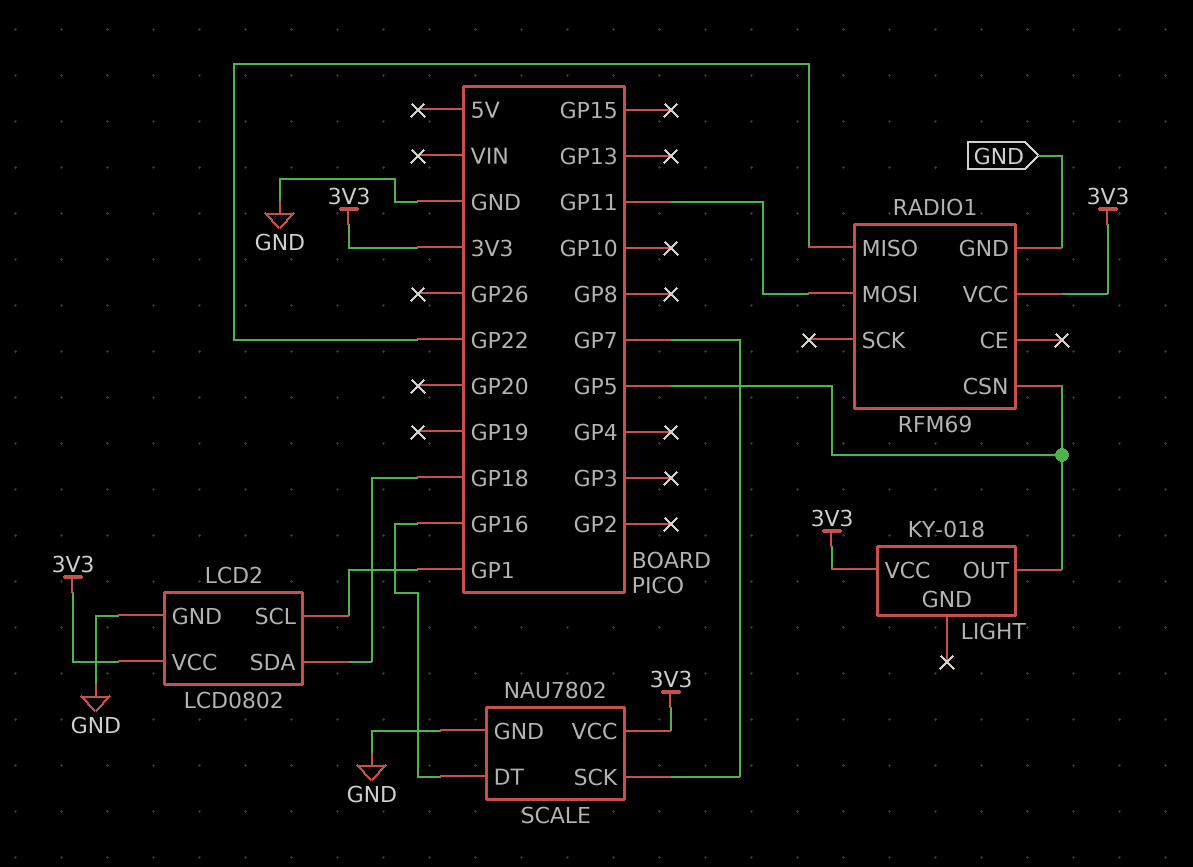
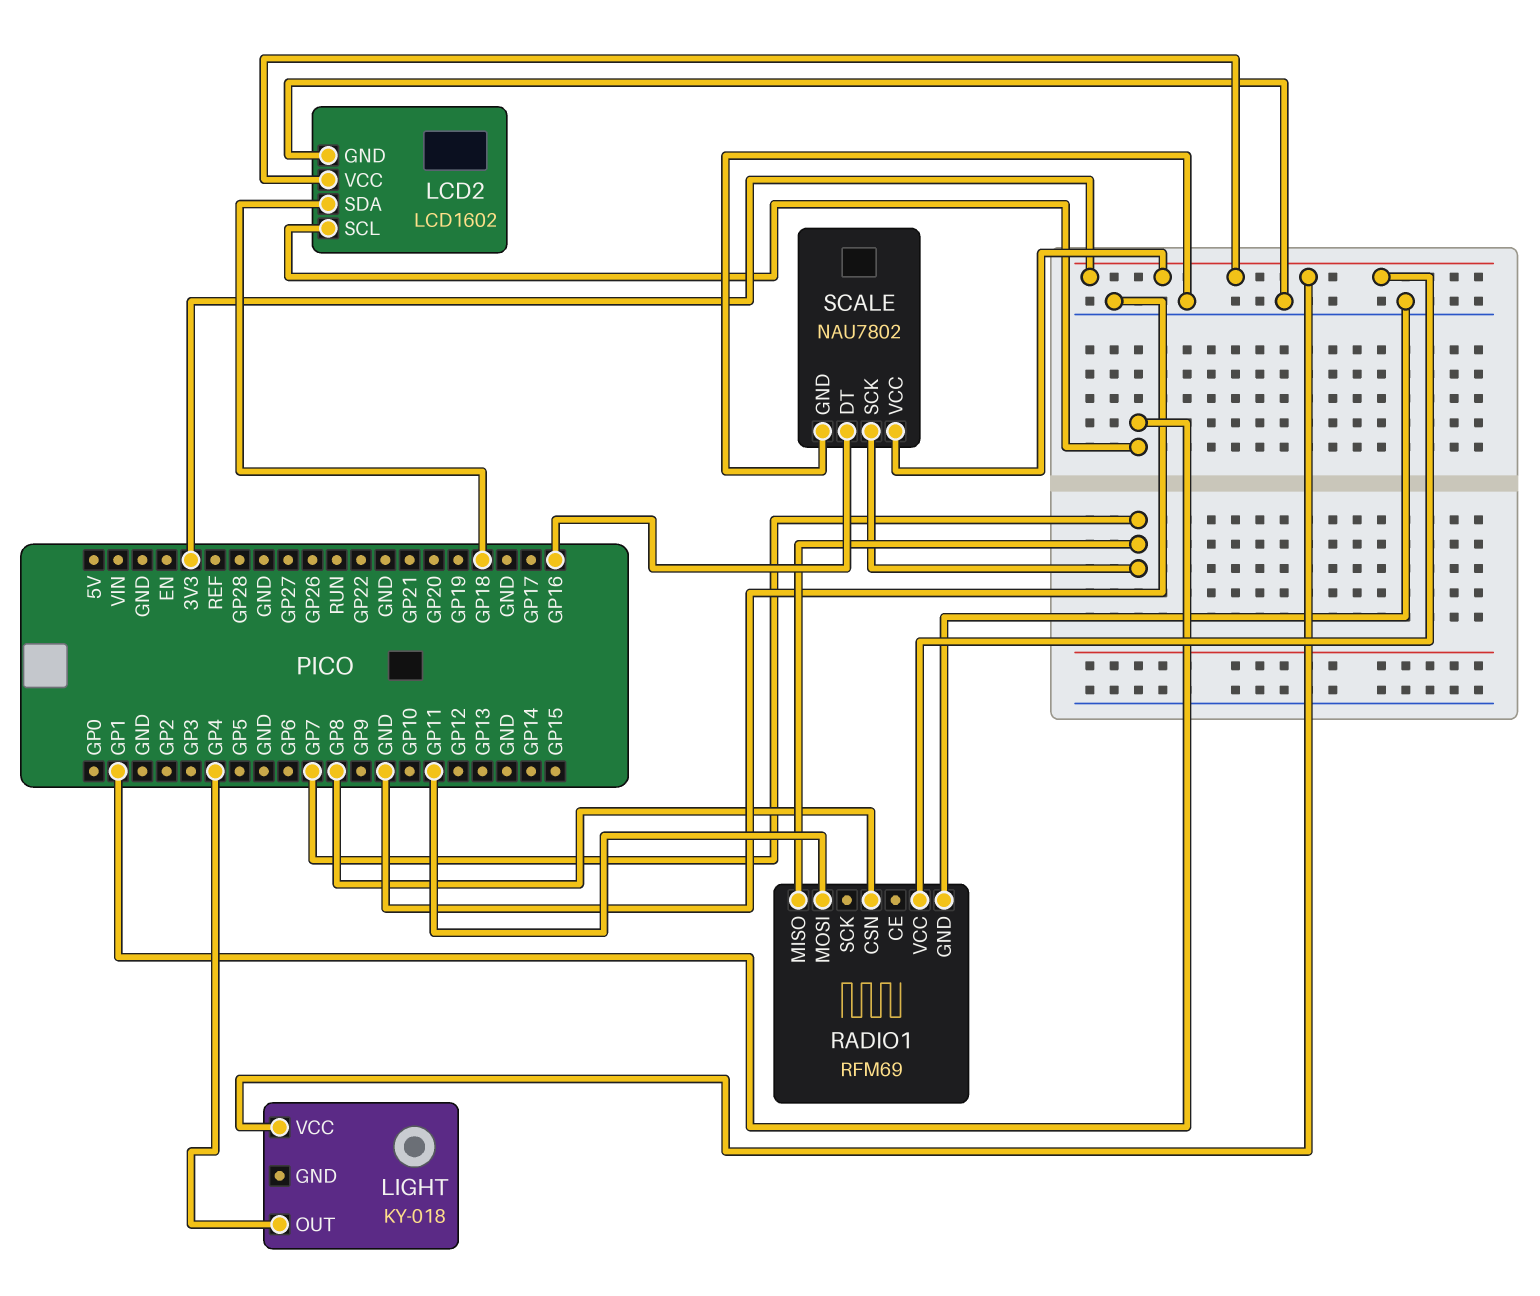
LCD2: LCD0802 -> LCD1602
LIGHT pin OUT: GP5 -> GP4
RADIO1 pin CSN: GP5 -> GP8
RADIO1 pin MISO: GP22 -> GP7

